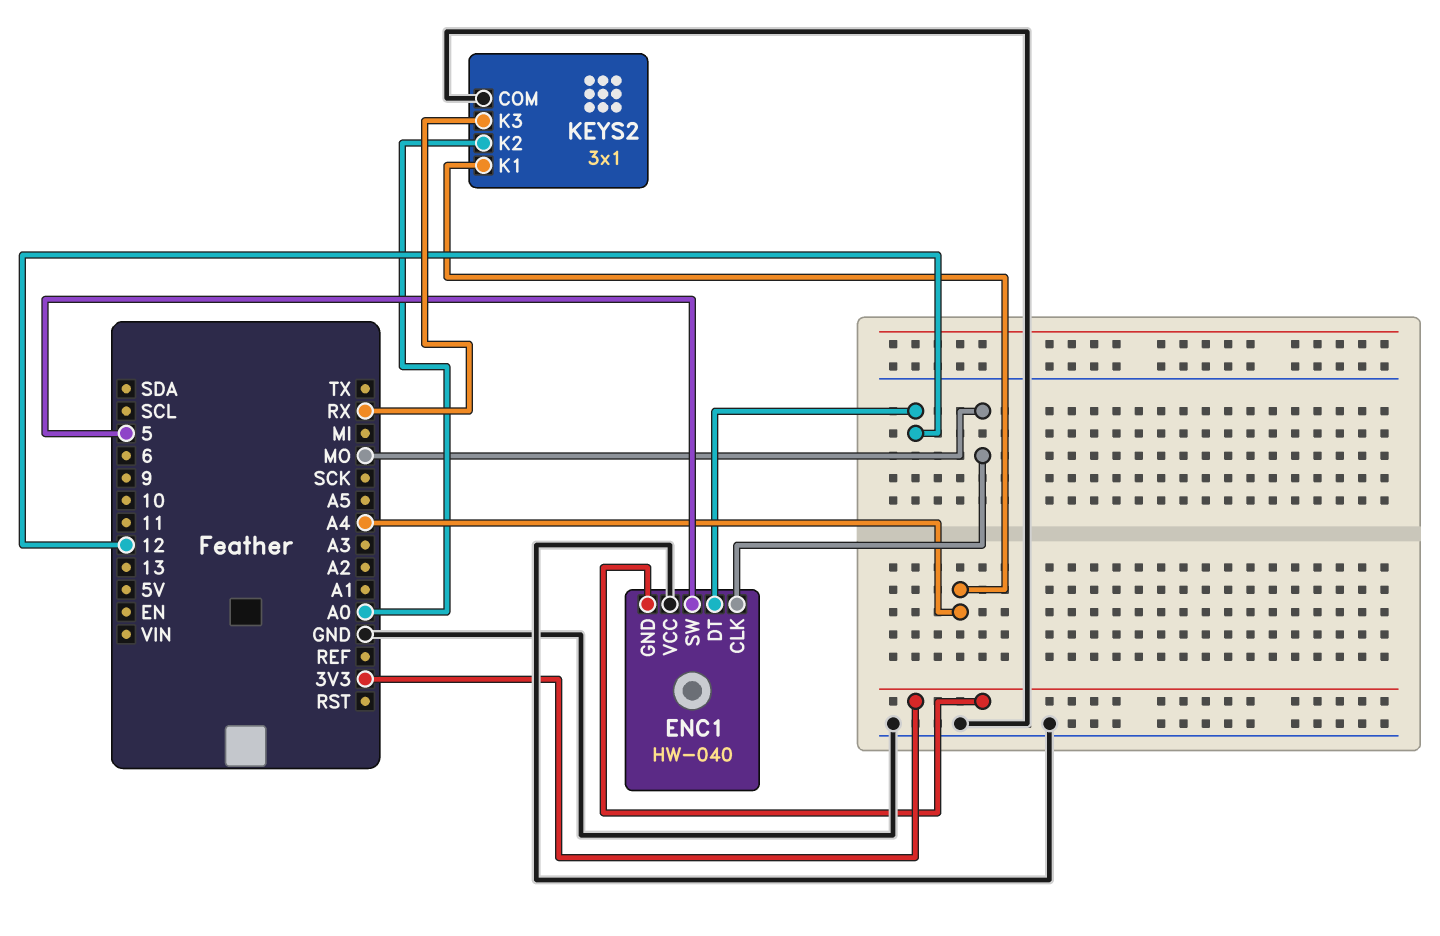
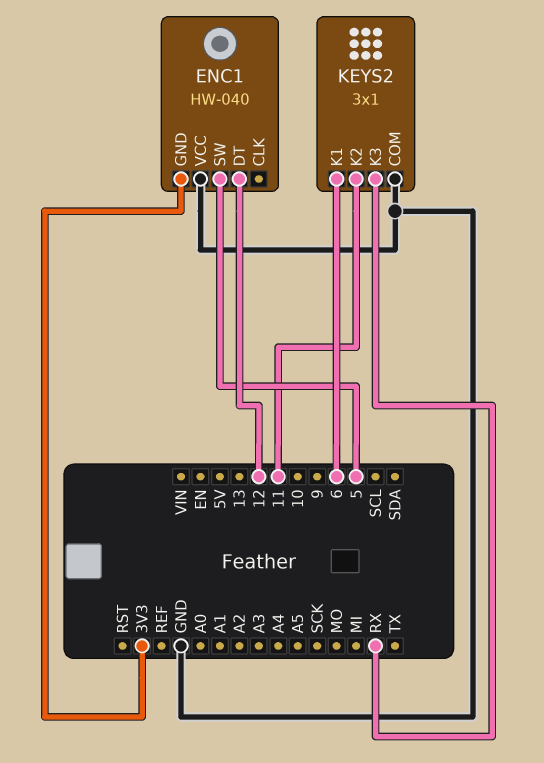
ENC1 pin CLK: MO -> none
KEYS2 pin K1: A4 -> 6
KEYS2 pin K2: A0 -> 11

